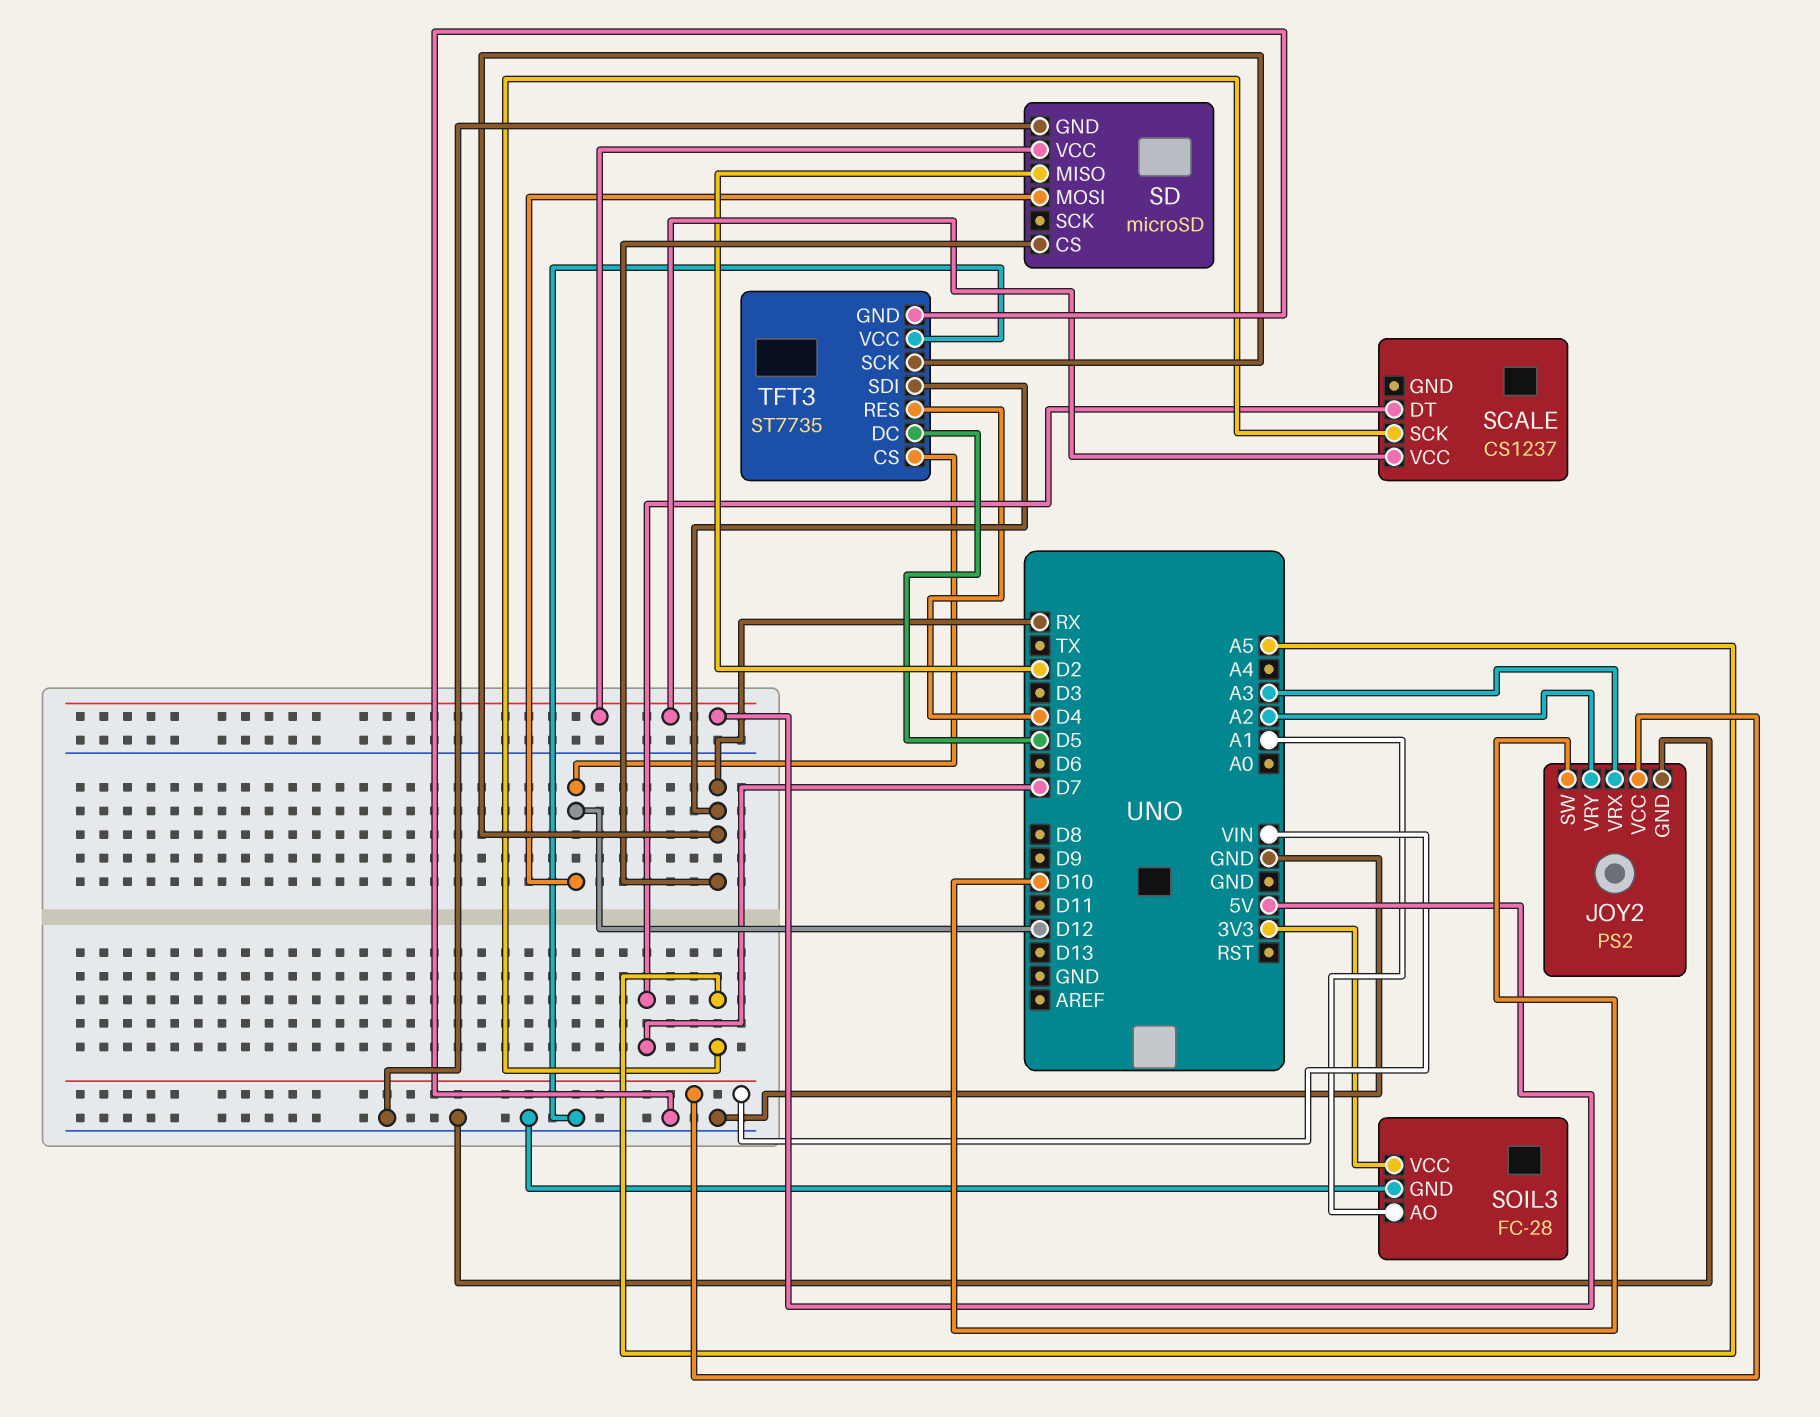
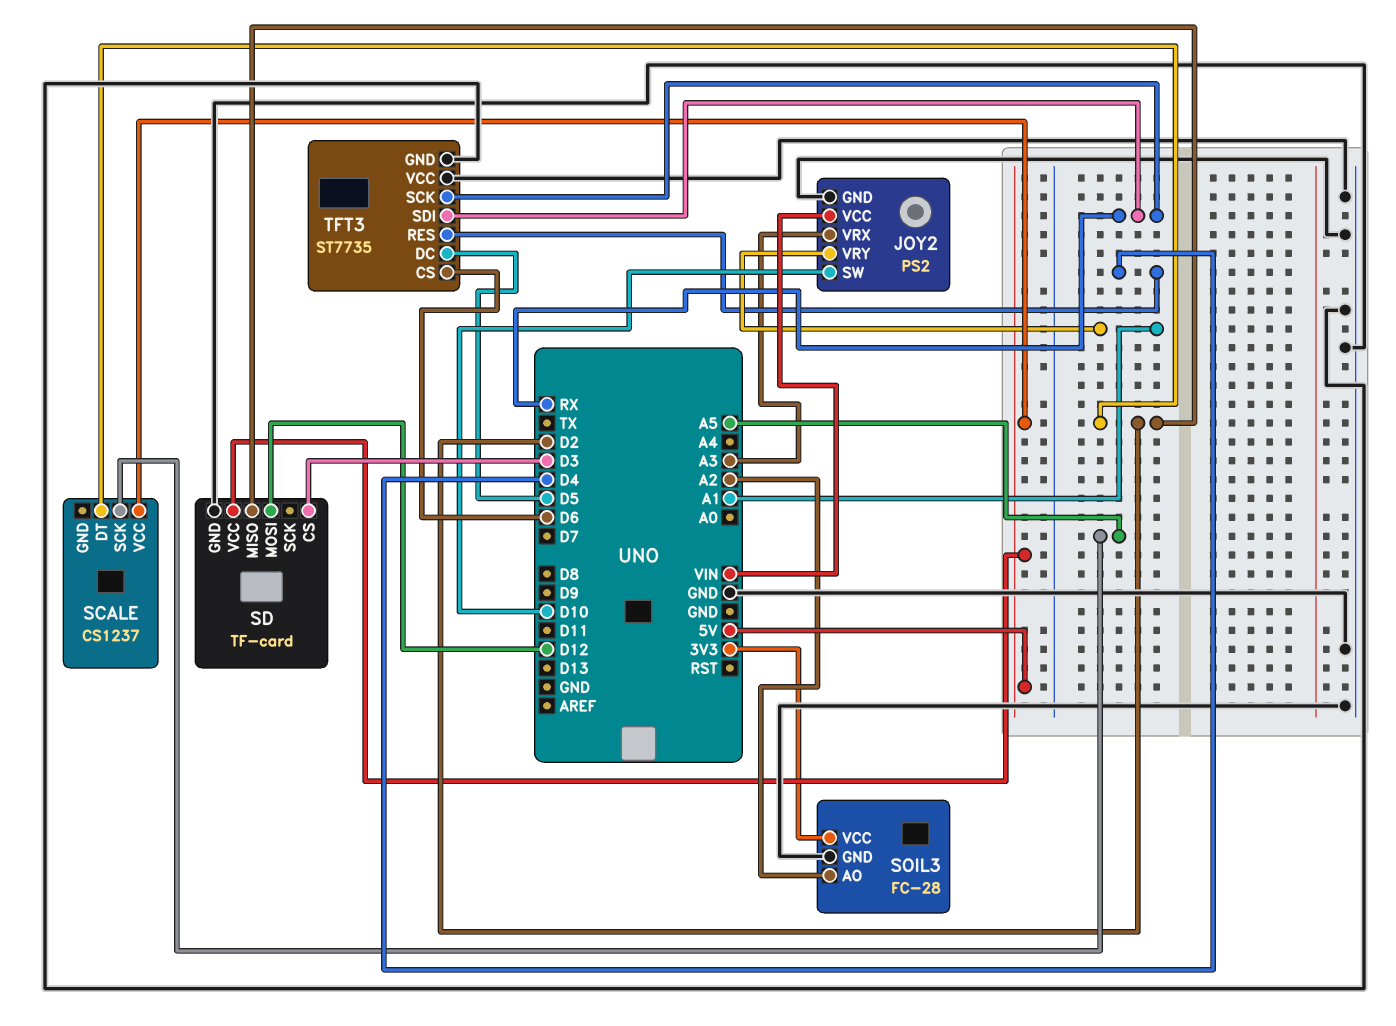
JOY2 pin VRY: A2 -> A1
SCALE pin DT: D7 -> D2
SD: microSD -> TF-card
SD pin CS: RX -> D3
SOIL3 pin AO: A1 -> A2
TFT3 pin CS: D12 -> D6

